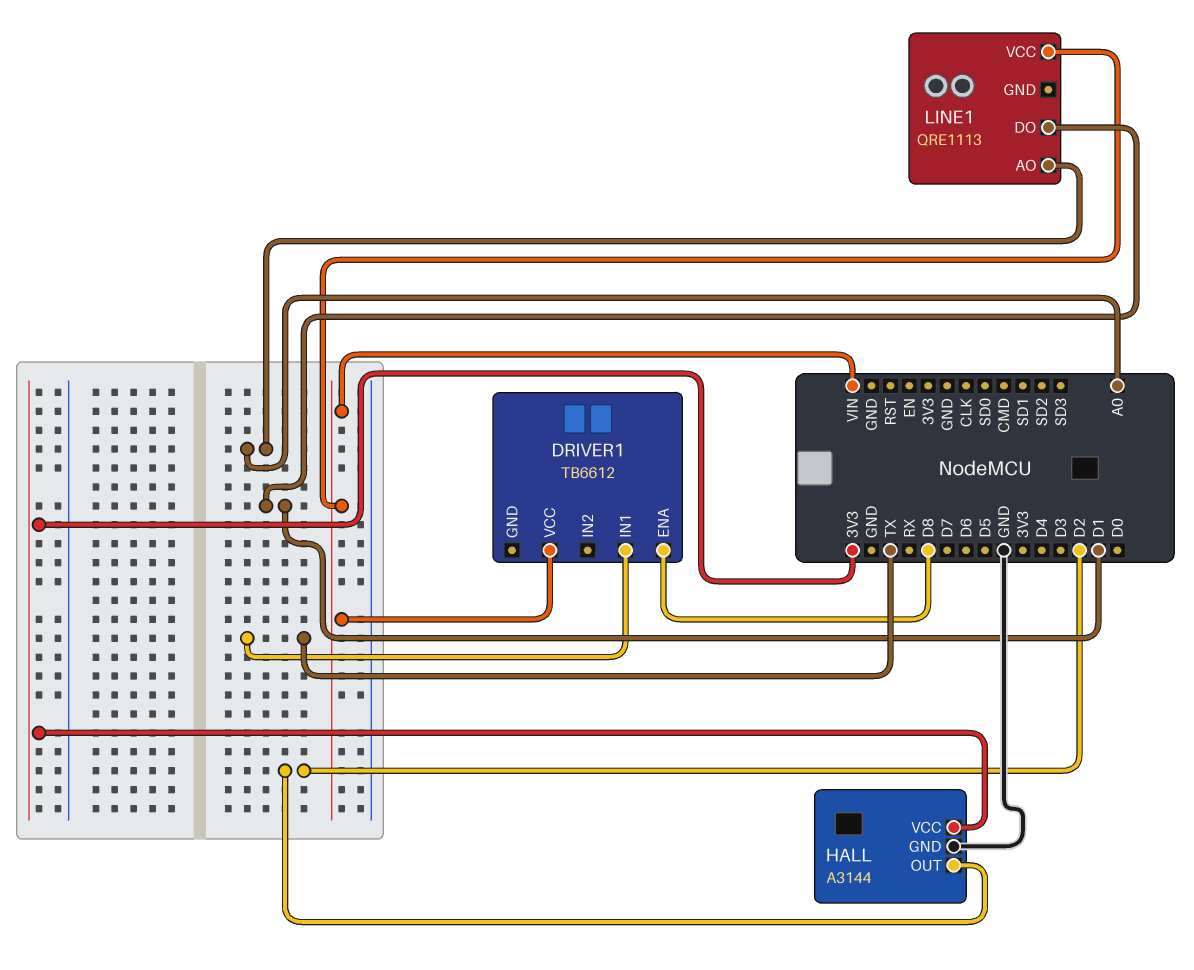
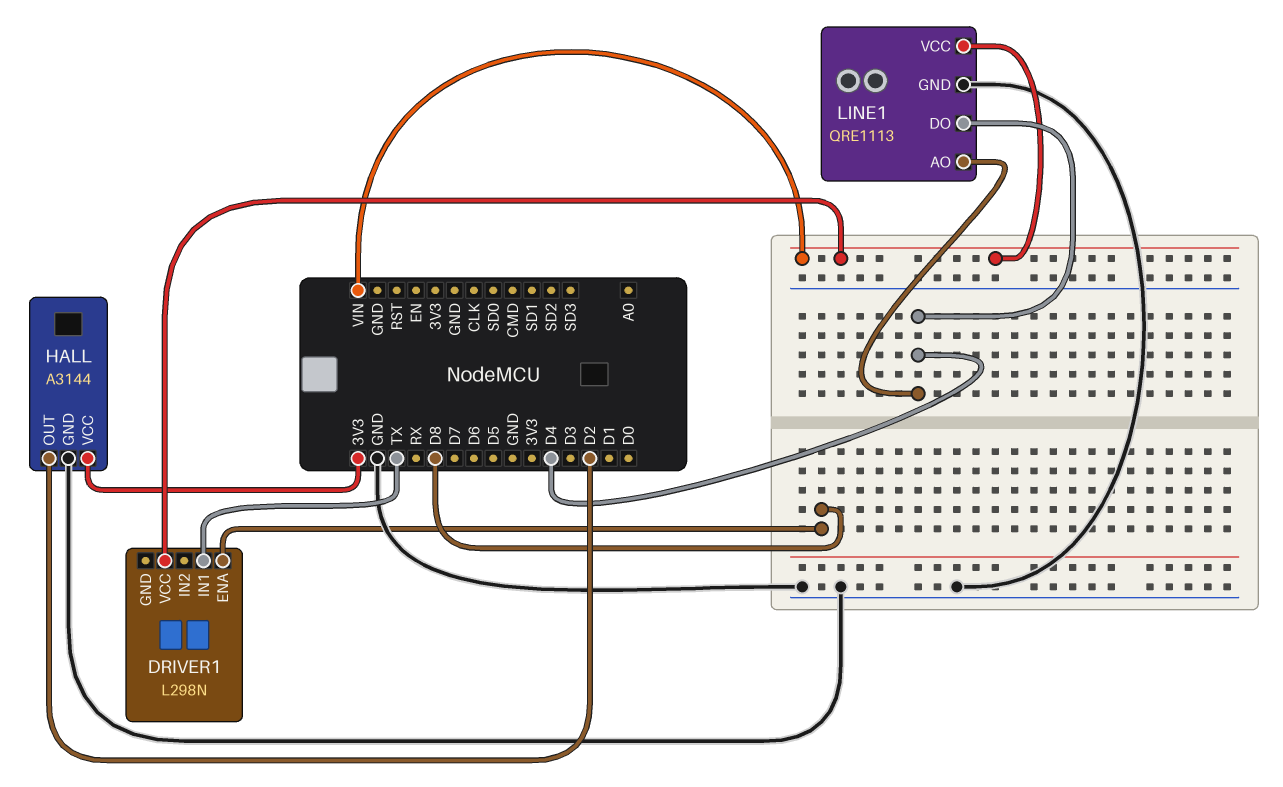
DRIVER1: TB6612 -> L298N
LINE1 pin AO: A0 -> D4
LINE1 pin DO: D1 -> D4
LINE1 pin GND: none -> GND

